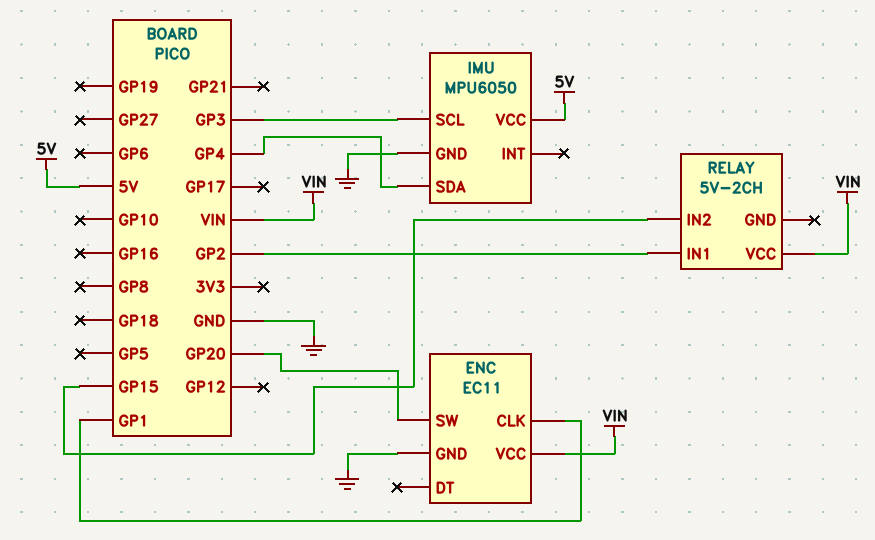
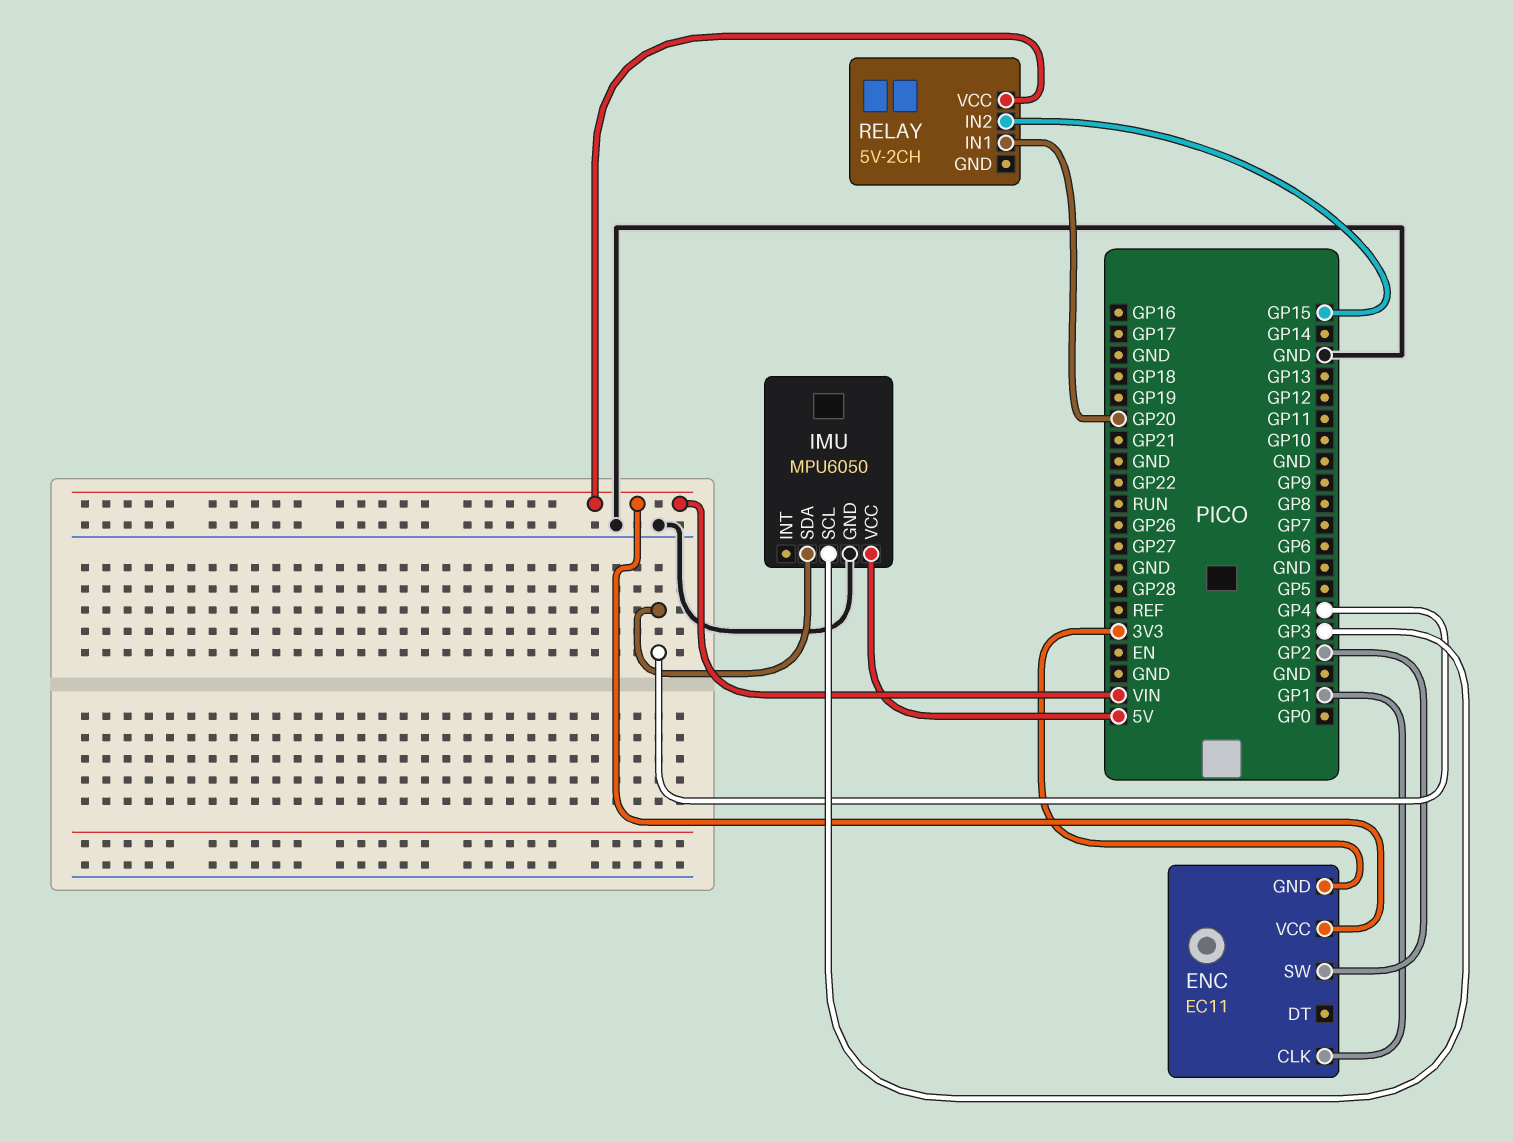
ENC pin GND: GND -> 3V3
ENC pin SW: GP20 -> GP2
RELAY pin IN1: GP2 -> GP20

